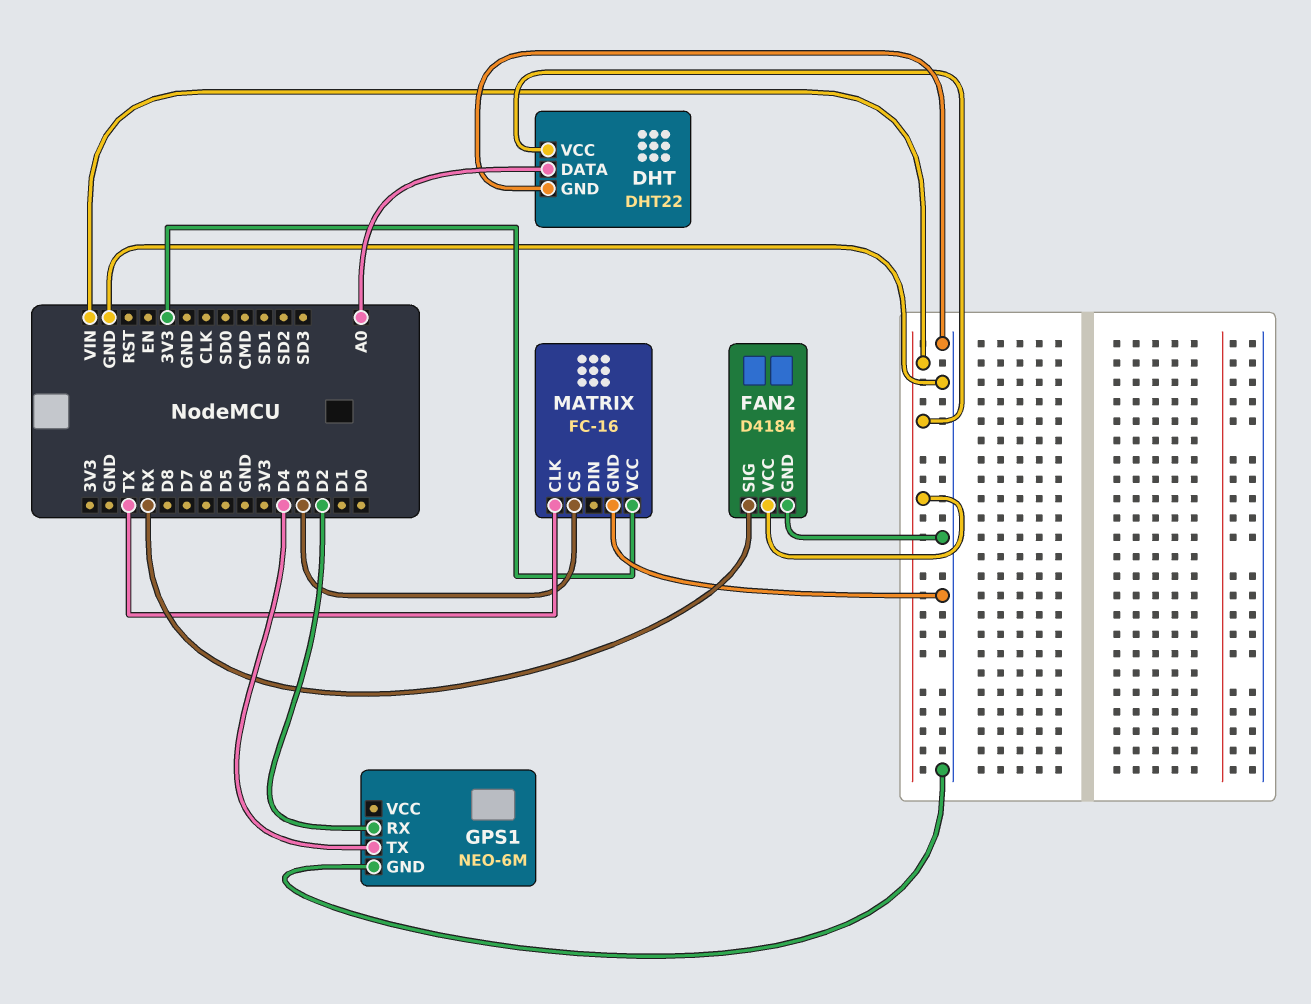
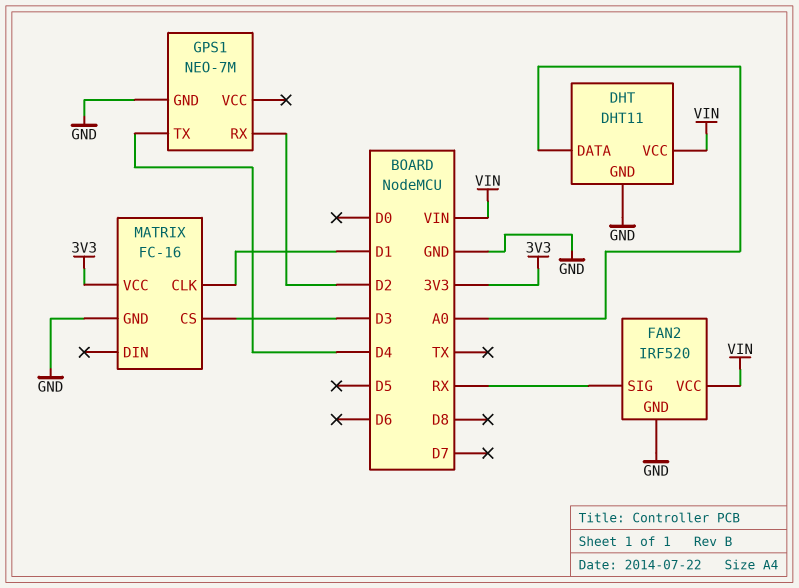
DHT: DHT22 -> DHT11
FAN2: D4184 -> IRF520
GPS1: NEO-6M -> NEO-7M
MATRIX pin CLK: TX -> D1

